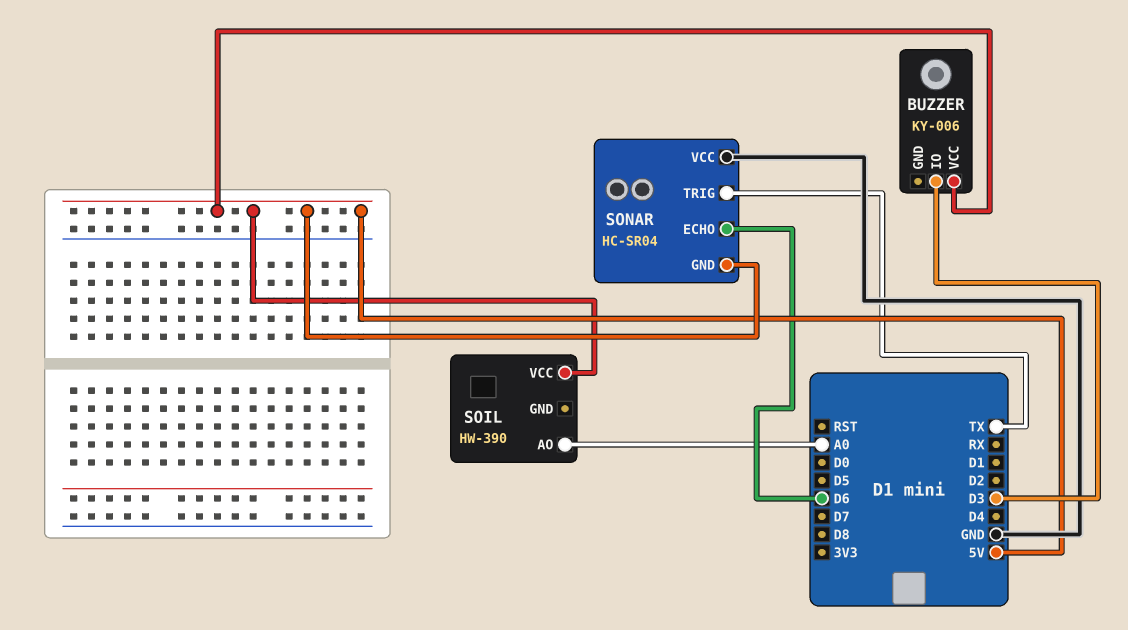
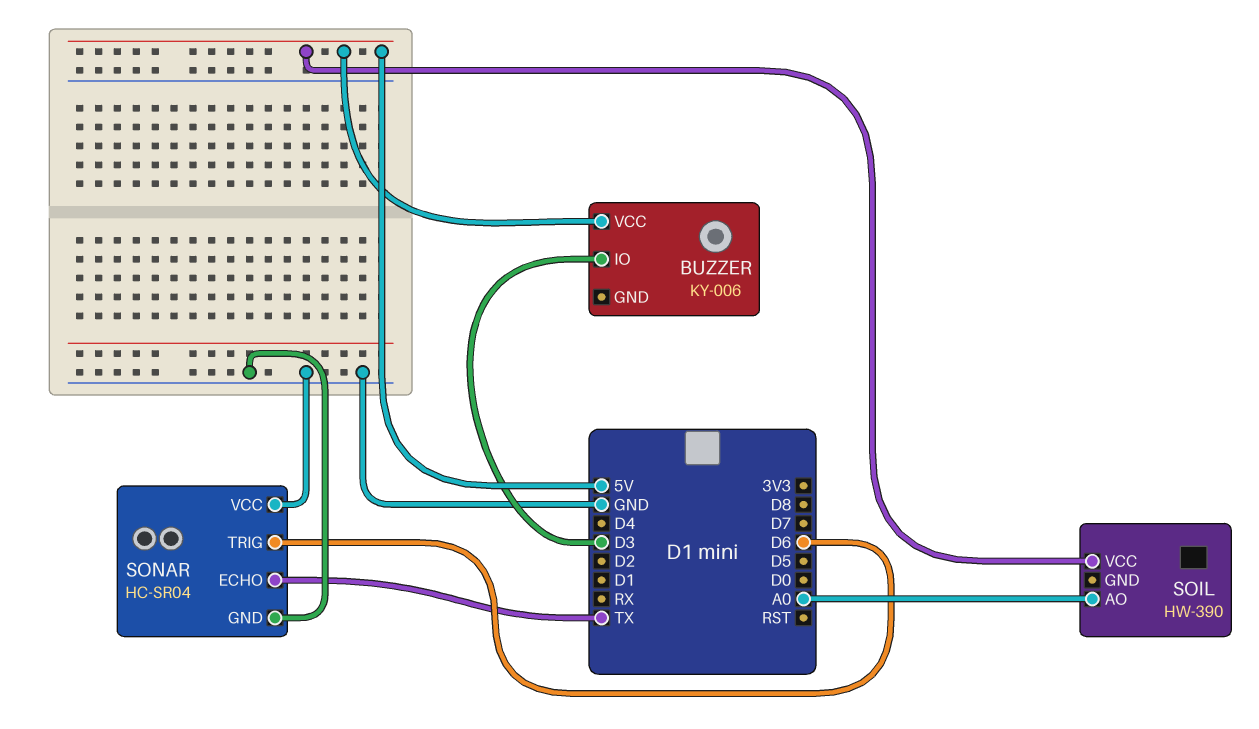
SONAR pin ECHO: D6 -> TX
SONAR pin GND: 5V -> GND
SONAR pin TRIG: TX -> D6

